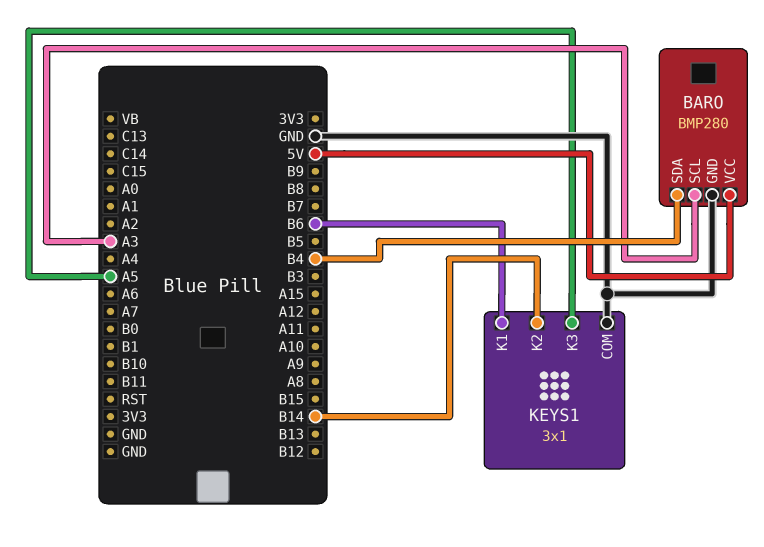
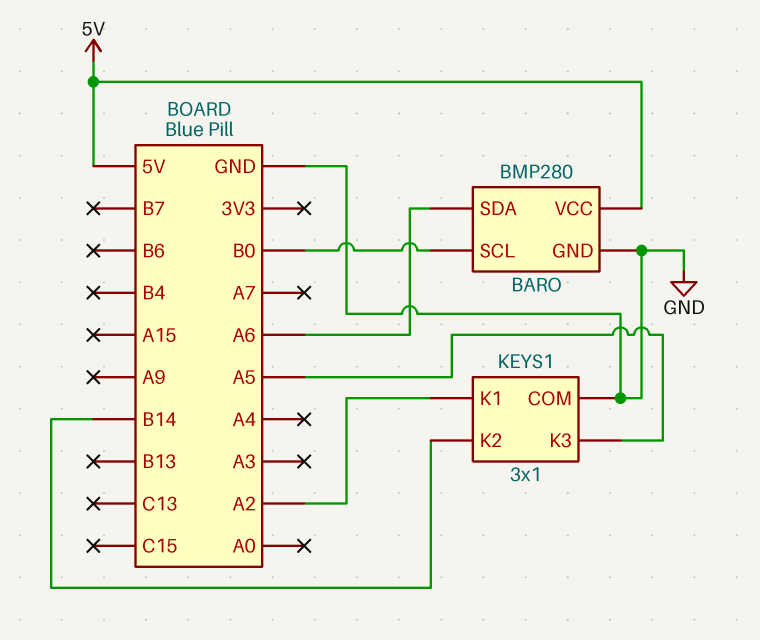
BARO pin SCL: A3 -> B0
BARO pin SDA: B4 -> A6
KEYS1 pin K1: B6 -> A2

